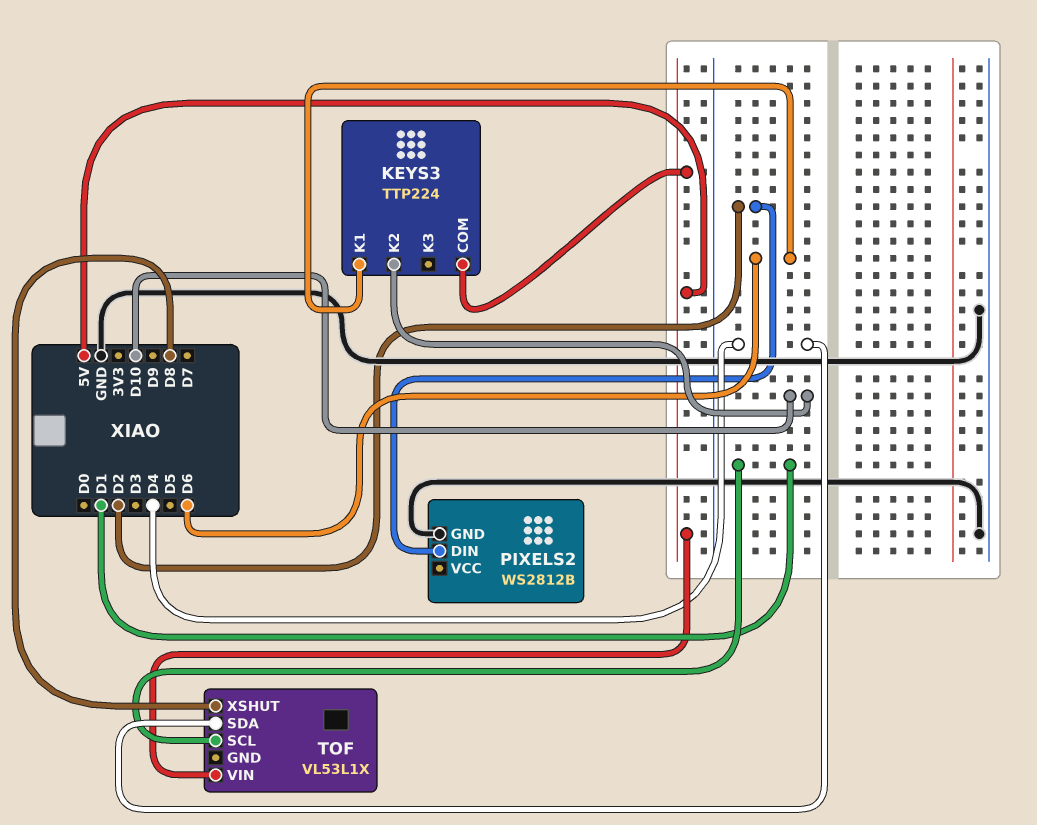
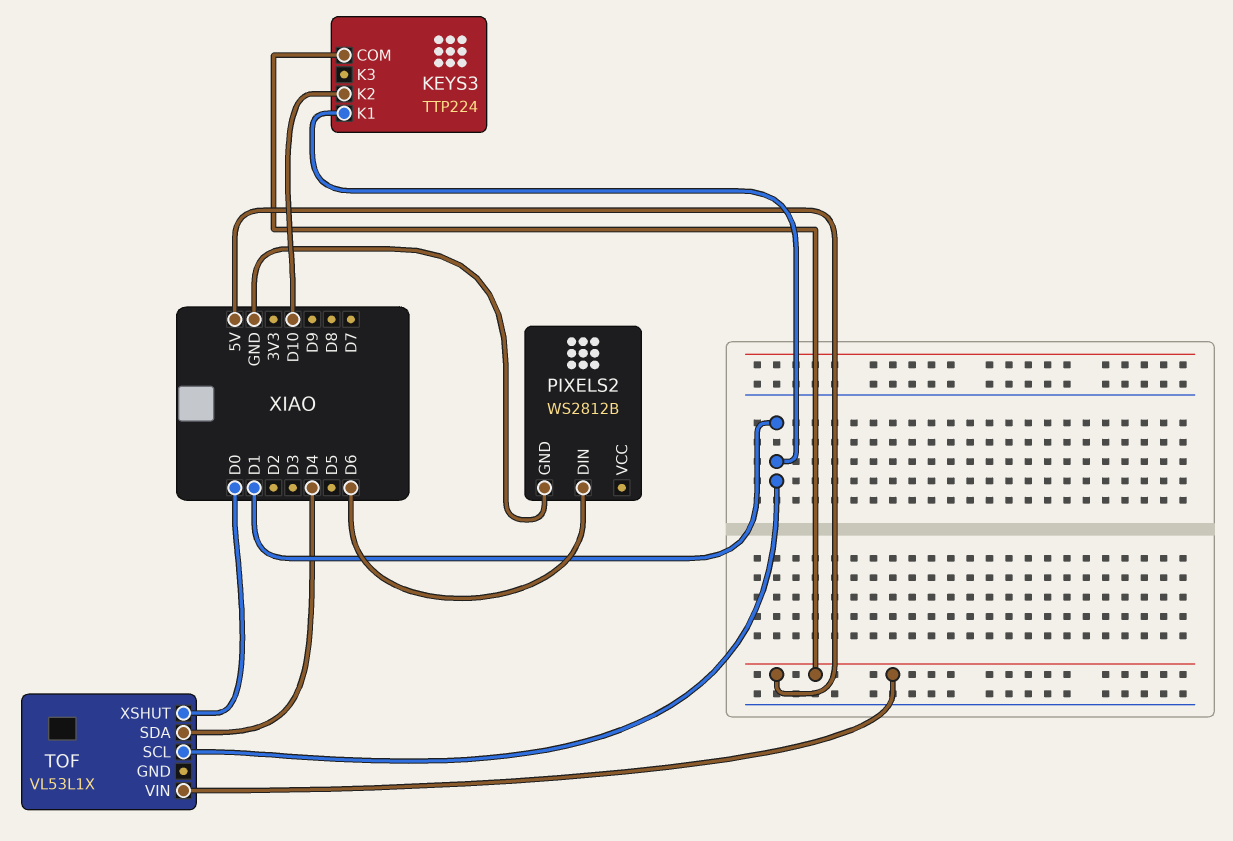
KEYS3 pin K1: D6 -> D1
PIXELS2 pin DIN: D2 -> D6
TOF pin XSHUT: D8 -> D0

